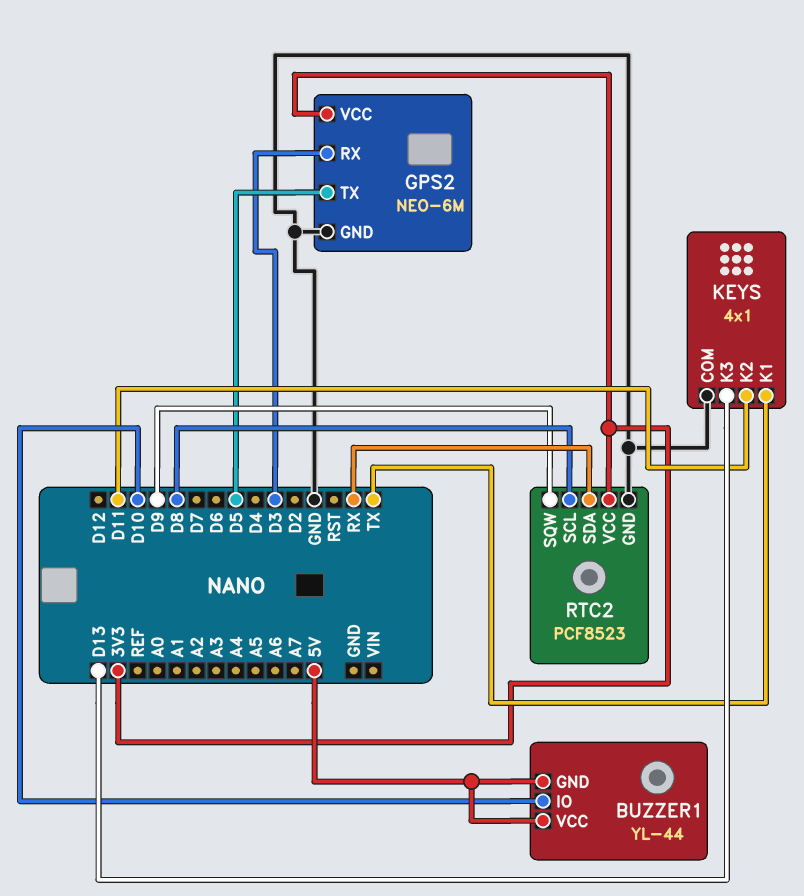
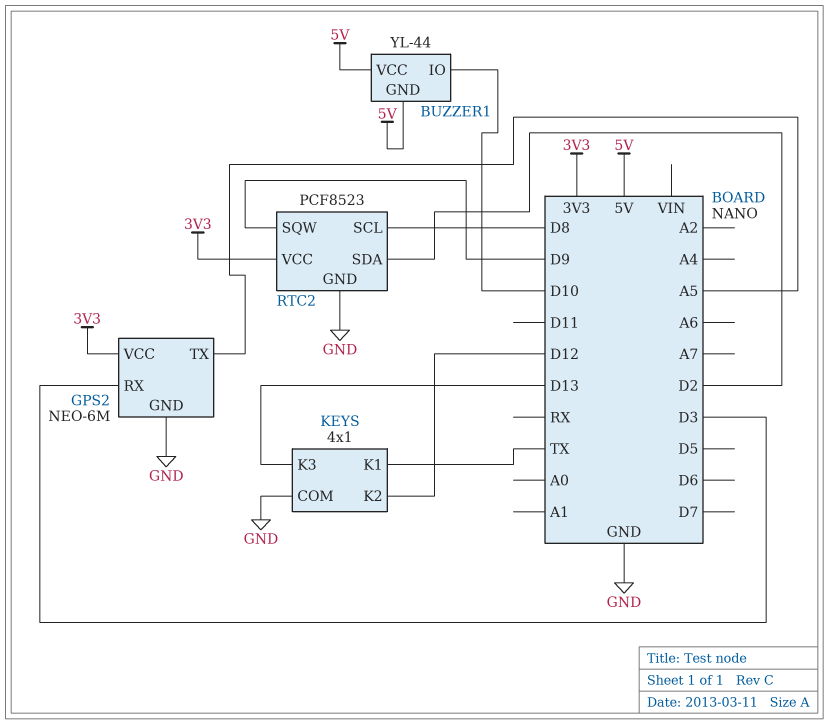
GPS2 pin TX: D5 -> A5
KEYS pin K2: D11 -> D12
RTC2 pin SDA: RX -> D2

